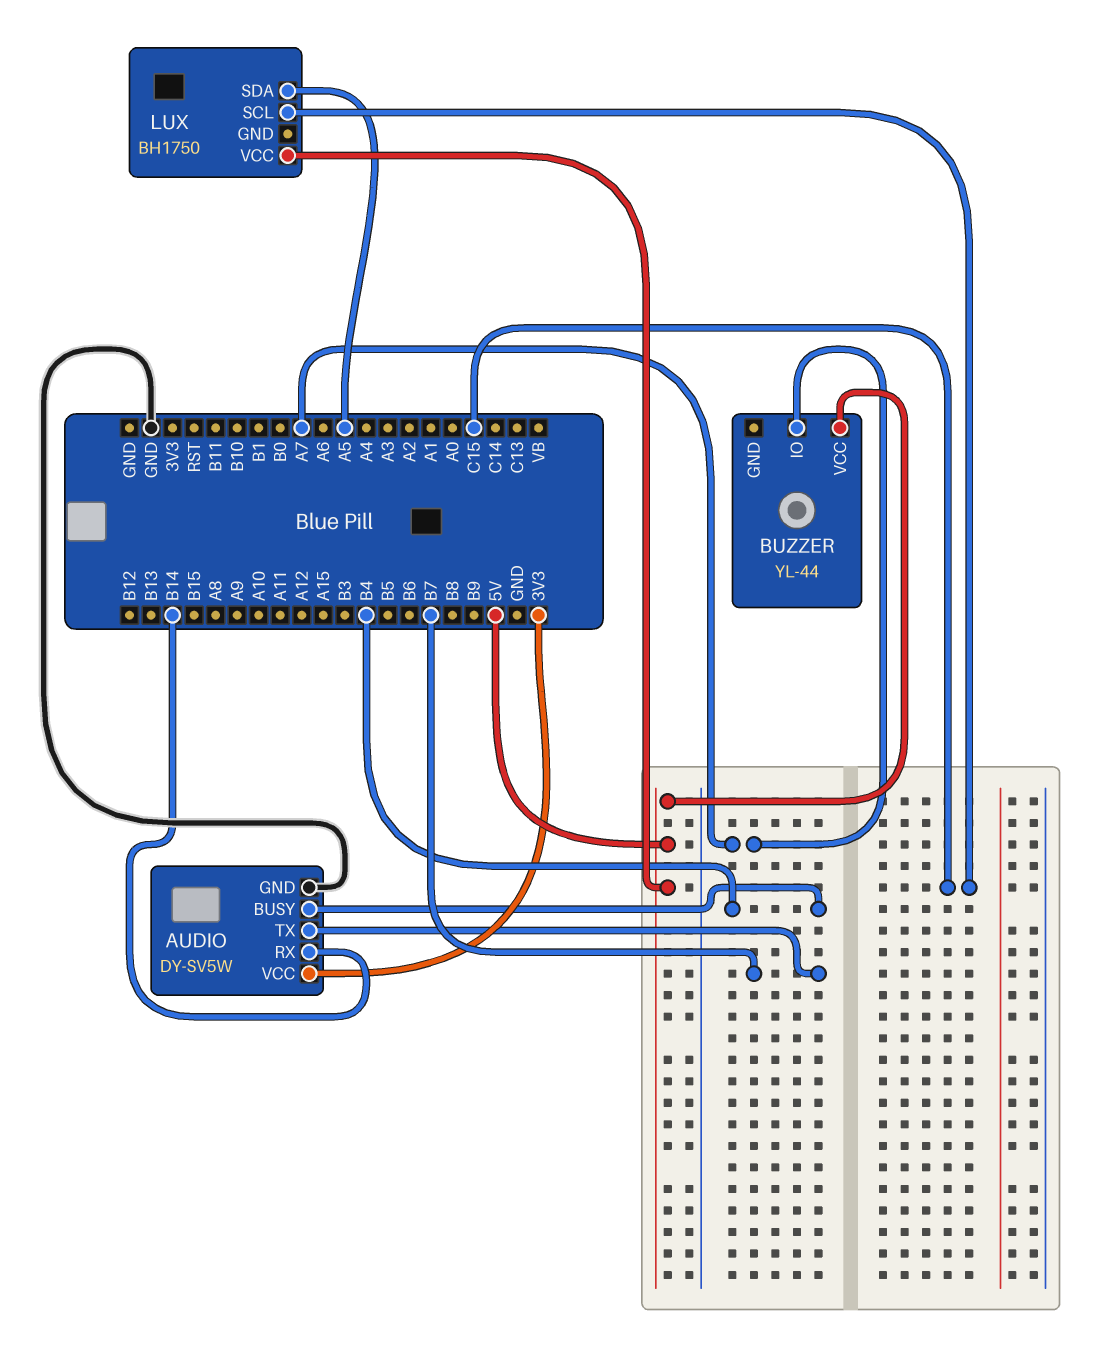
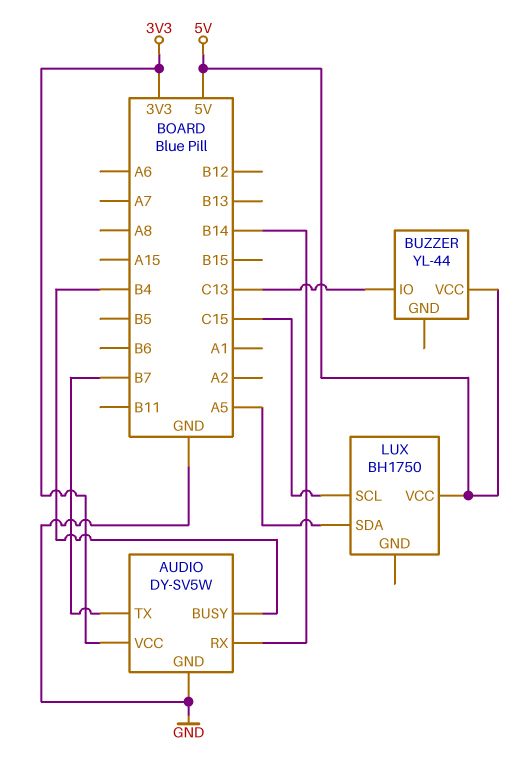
BUZZER pin IO: A7 -> C13

